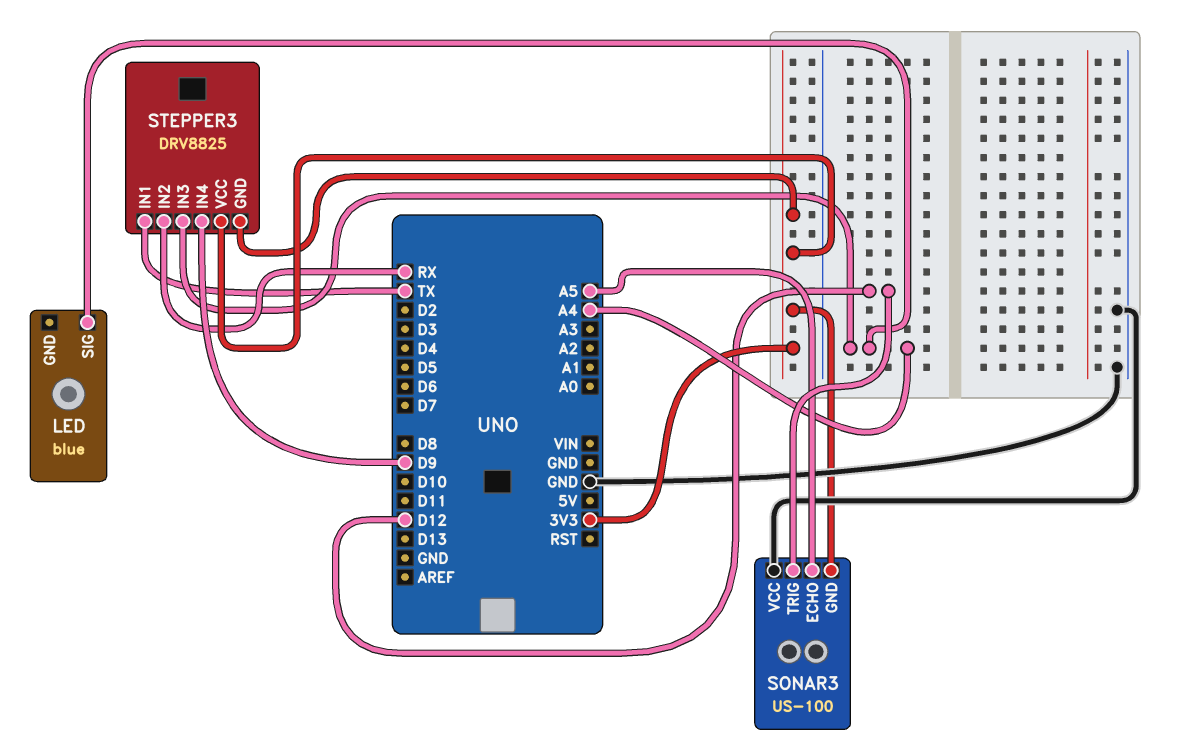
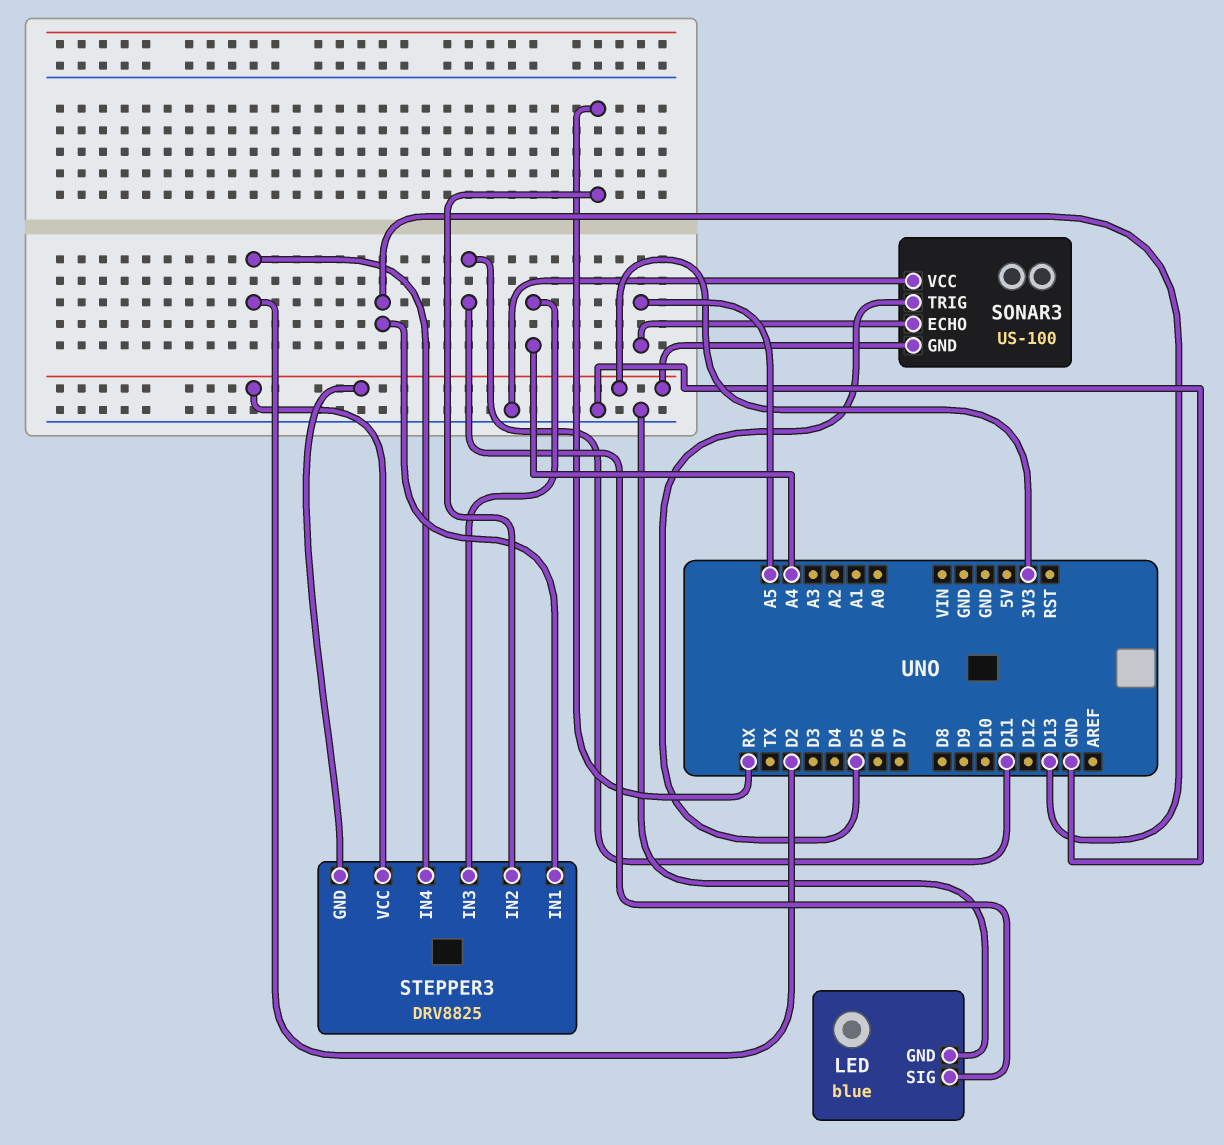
LED pin GND: none -> GND
LED pin SIG: A4 -> D11
SONAR3 pin TRIG: D12 -> D5
STEPPER3 pin IN1: TX -> D13
STEPPER3 pin IN4: D9 -> D2

